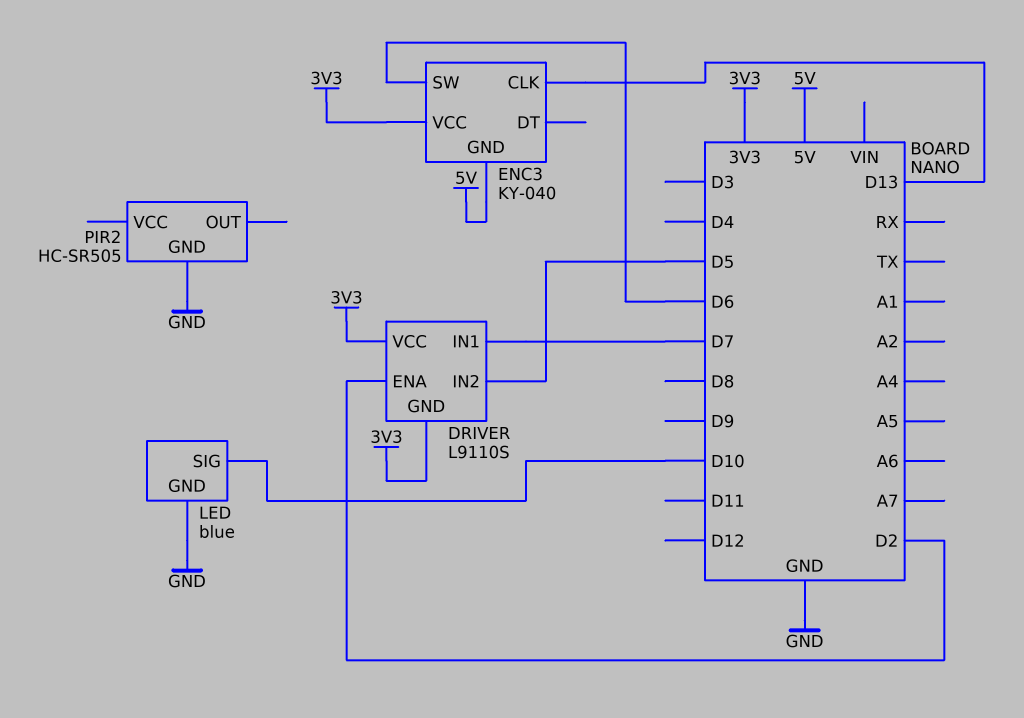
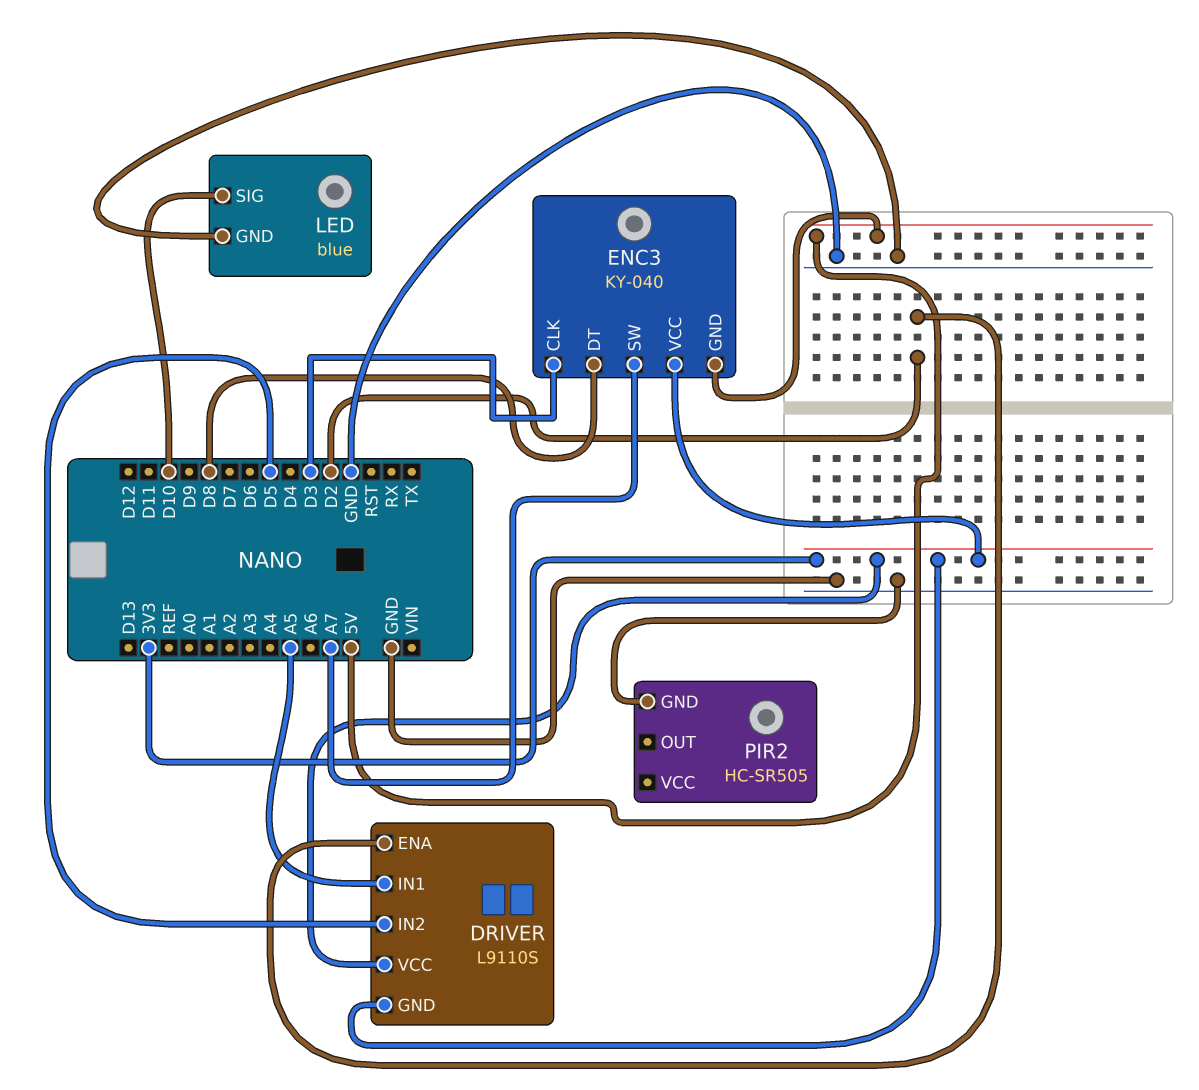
DRIVER pin IN1: D7 -> A5
ENC3 pin CLK: D13 -> D3
ENC3 pin DT: none -> D8
ENC3 pin SW: D6 -> A7

